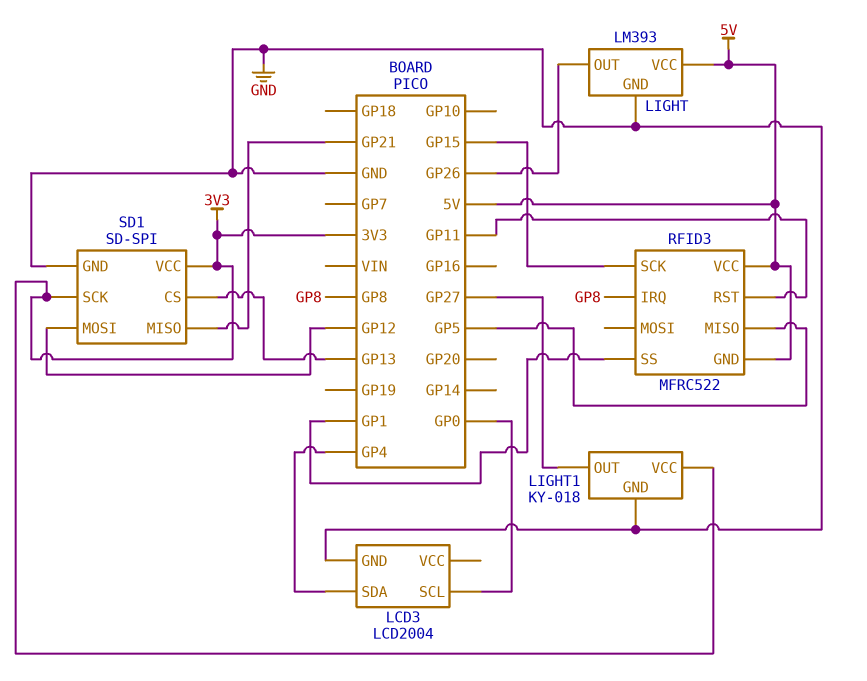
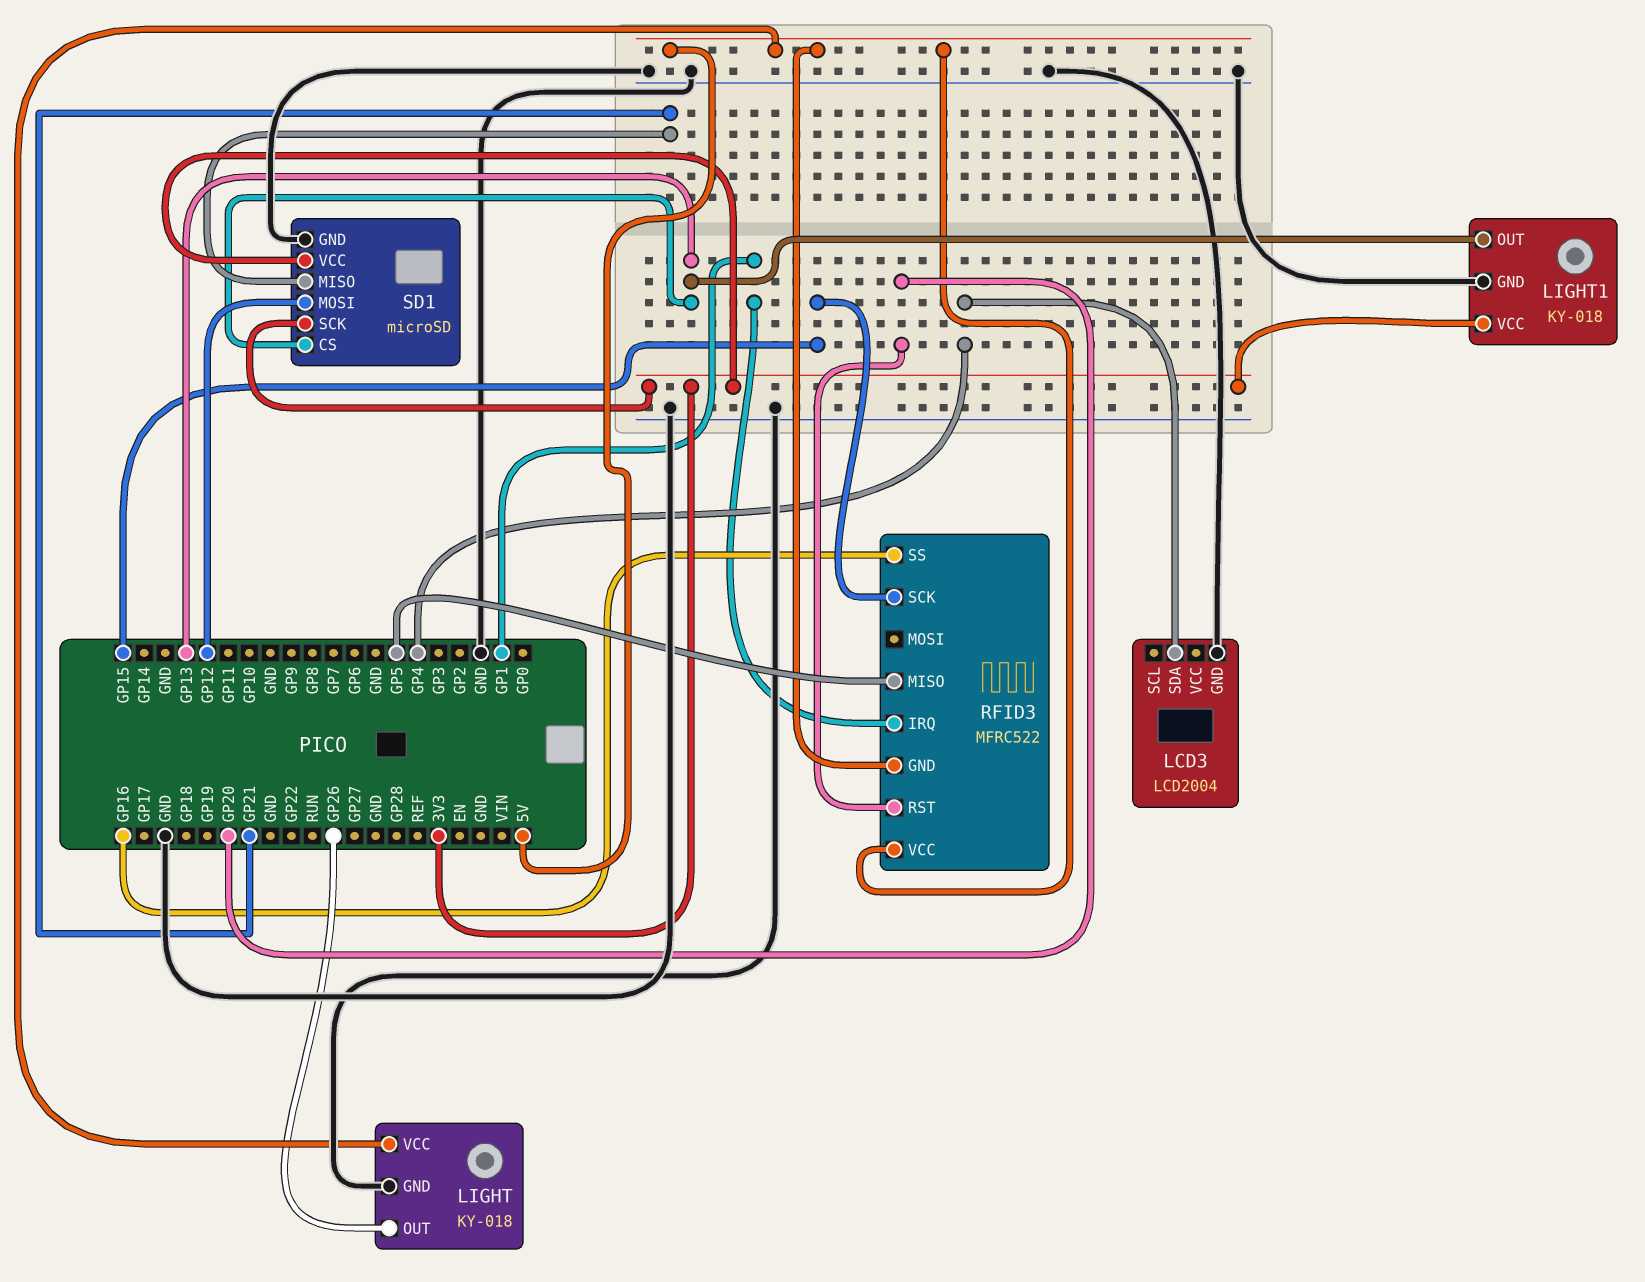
LCD3 pin SCL: GP0 -> none
LIGHT: LM393 -> KY-018
LIGHT1 pin OUT: GP27 -> GP13
RFID3 pin IRQ: GP8 -> GP1
RFID3 pin RST: GP11 -> GP20
RFID3 pin SS: GP1 -> GP16
SD1: SD-SPI -> microSD

